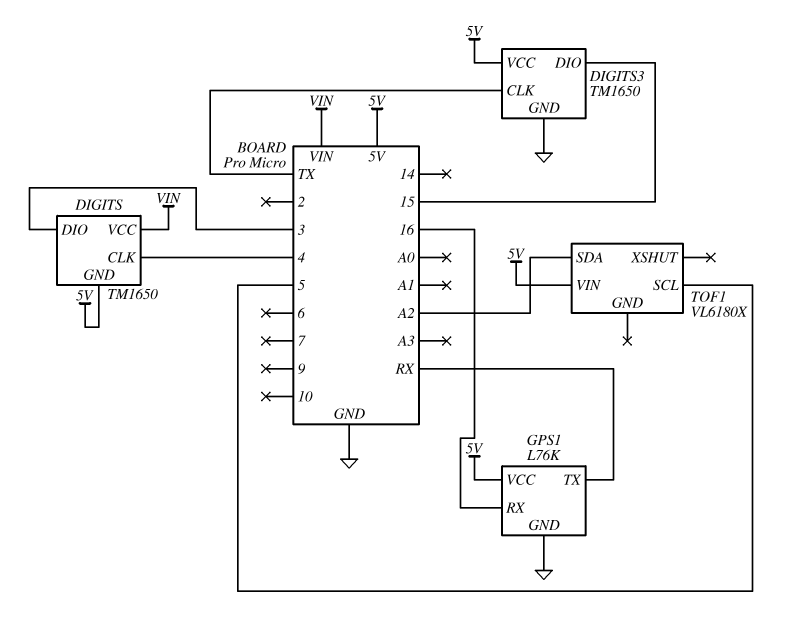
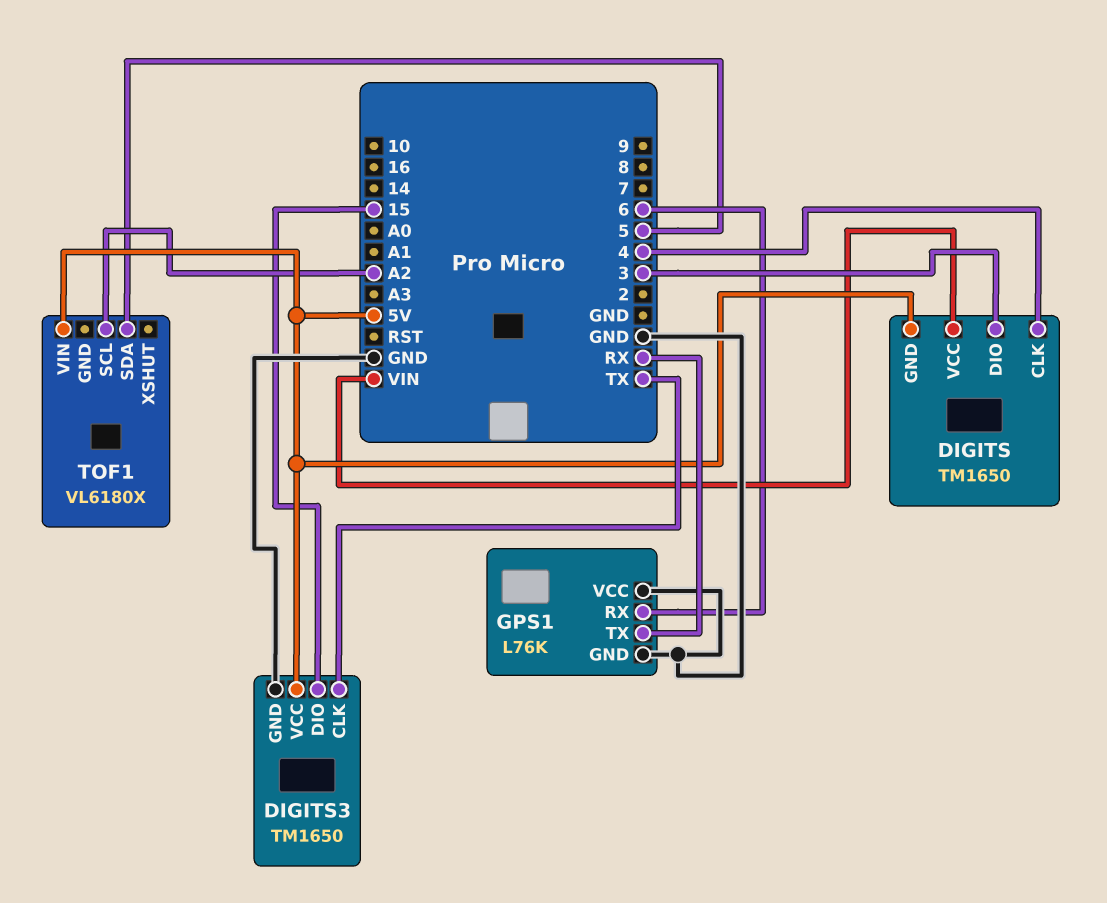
GPS1 pin RX: 16 -> 6
GPS1 pin VCC: 5V -> GND
TOF1 pin SCL: 5 -> A2
TOF1 pin SDA: A2 -> 5

